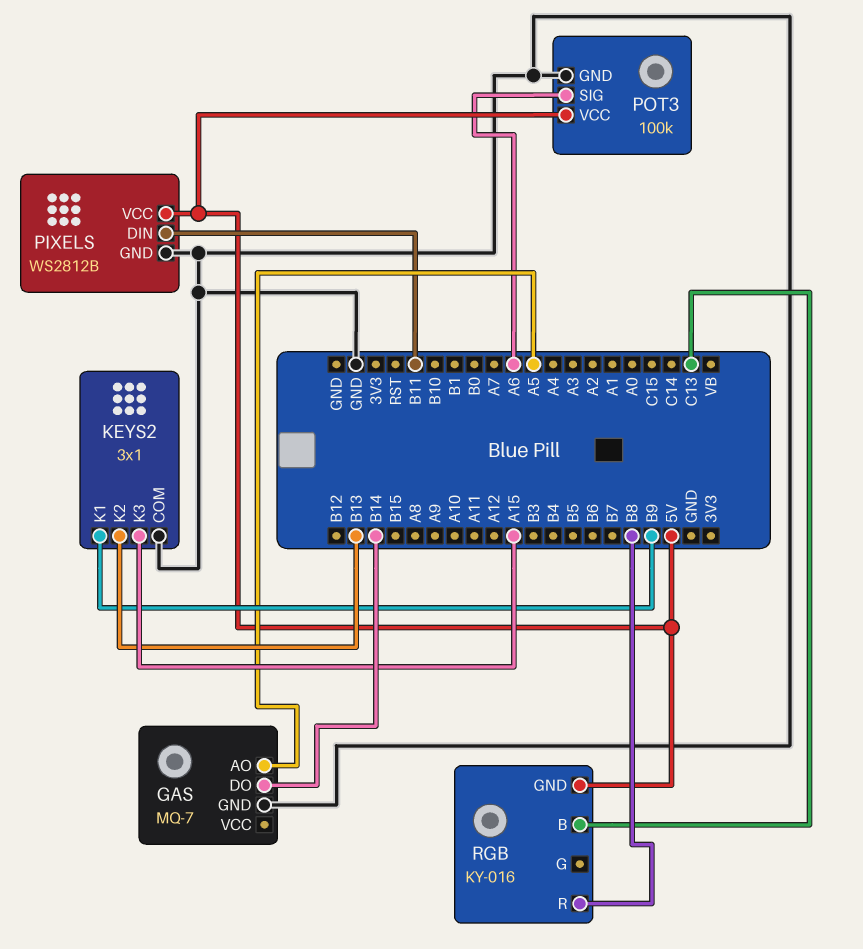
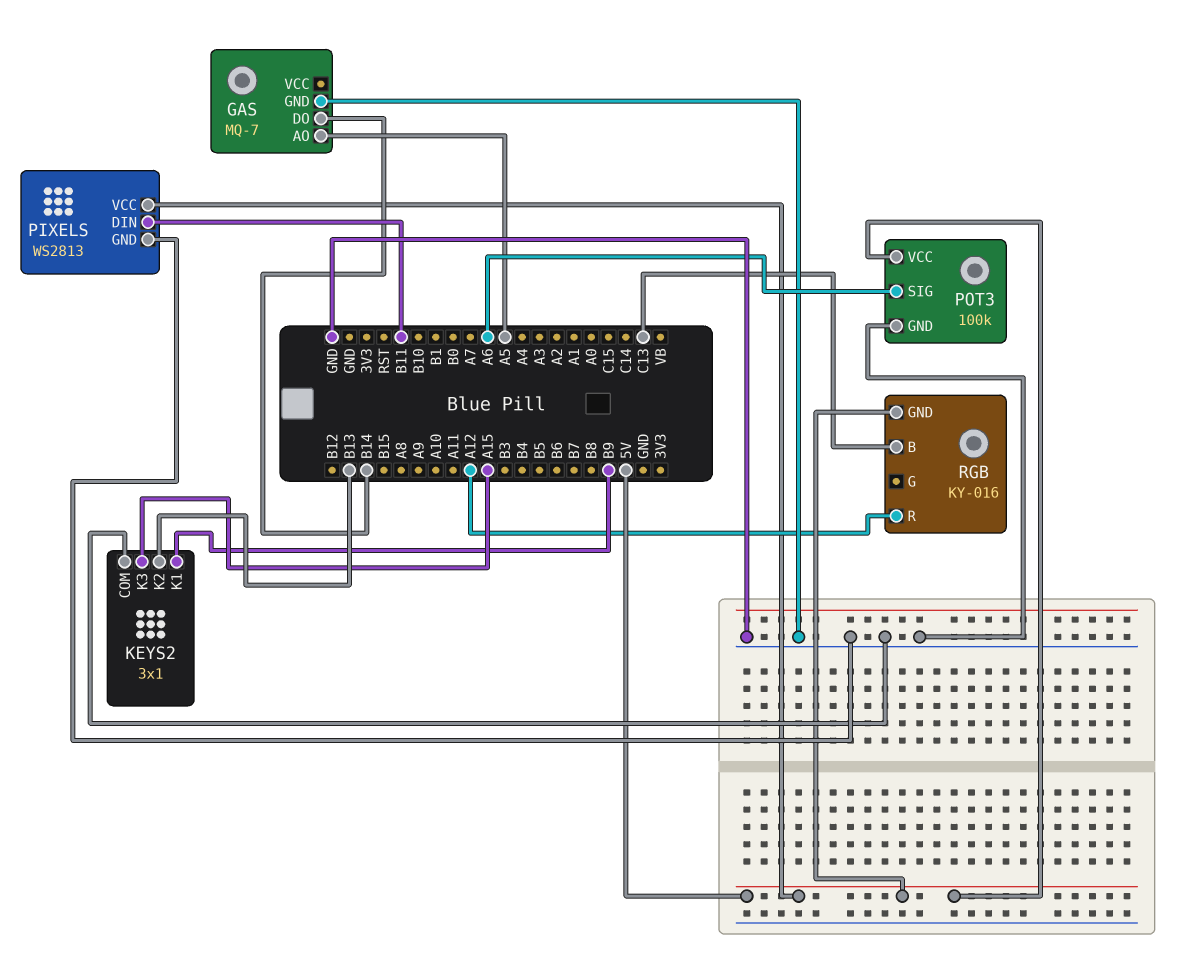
PIXELS: WS2812B -> WS2813
RGB pin R: B8 -> A12

